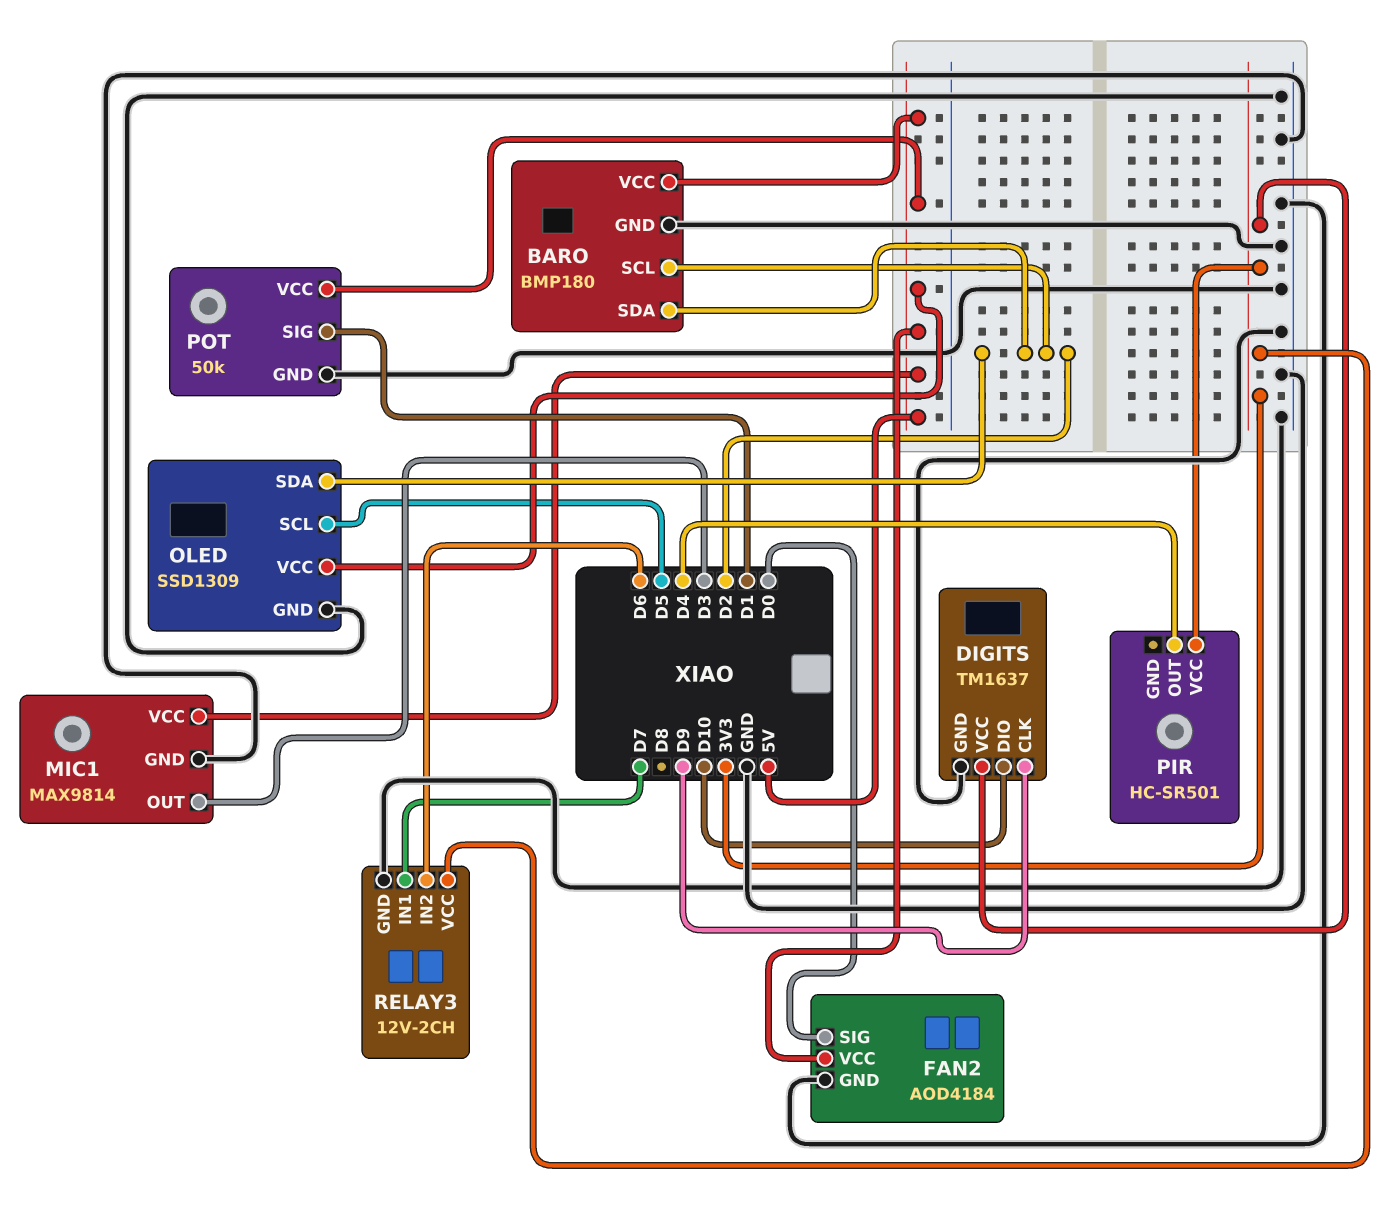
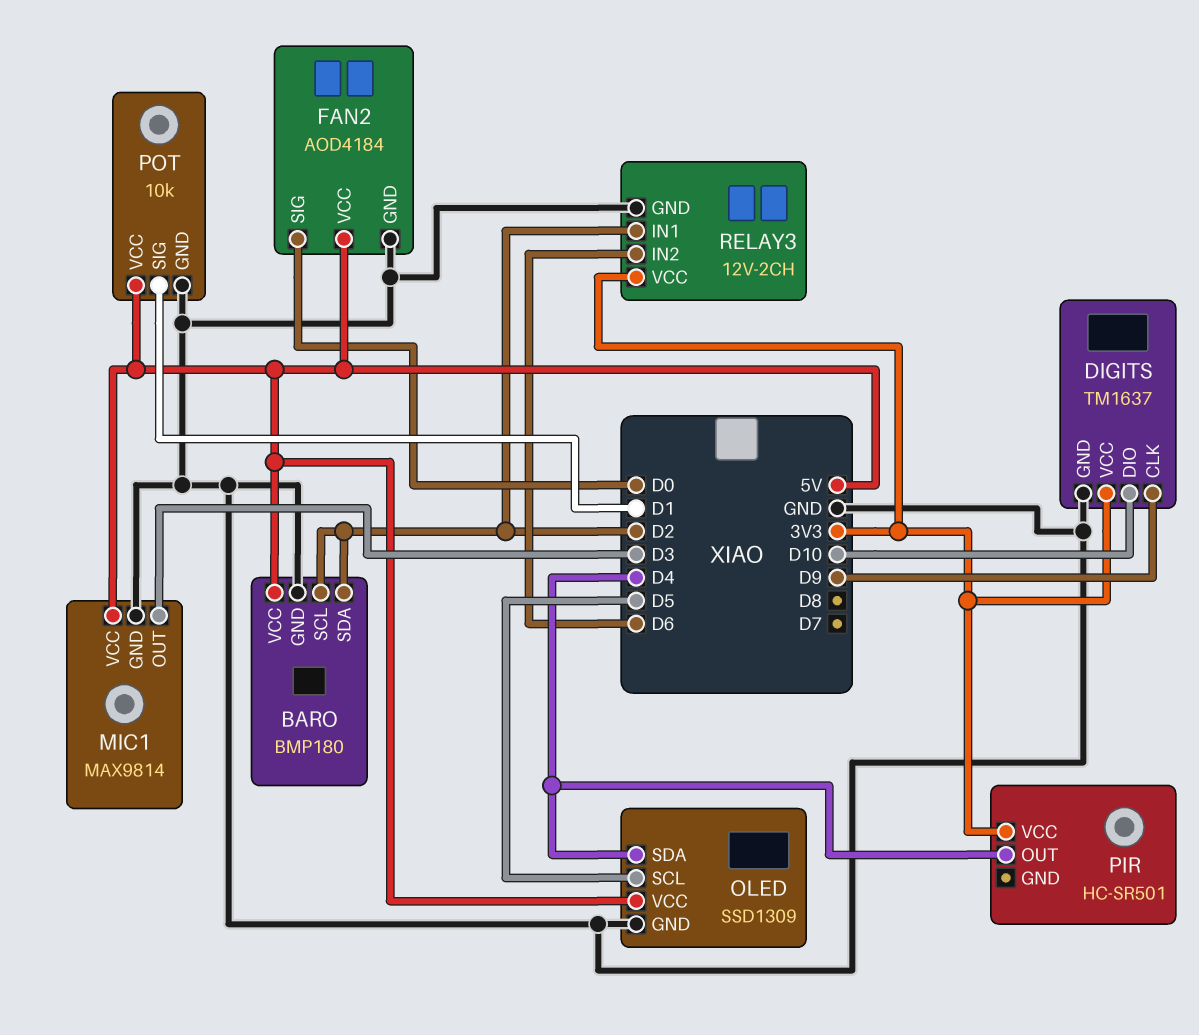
OLED pin SDA: D2 -> D4
POT: 50k -> 10k
RELAY3 pin IN1: D7 -> D2

